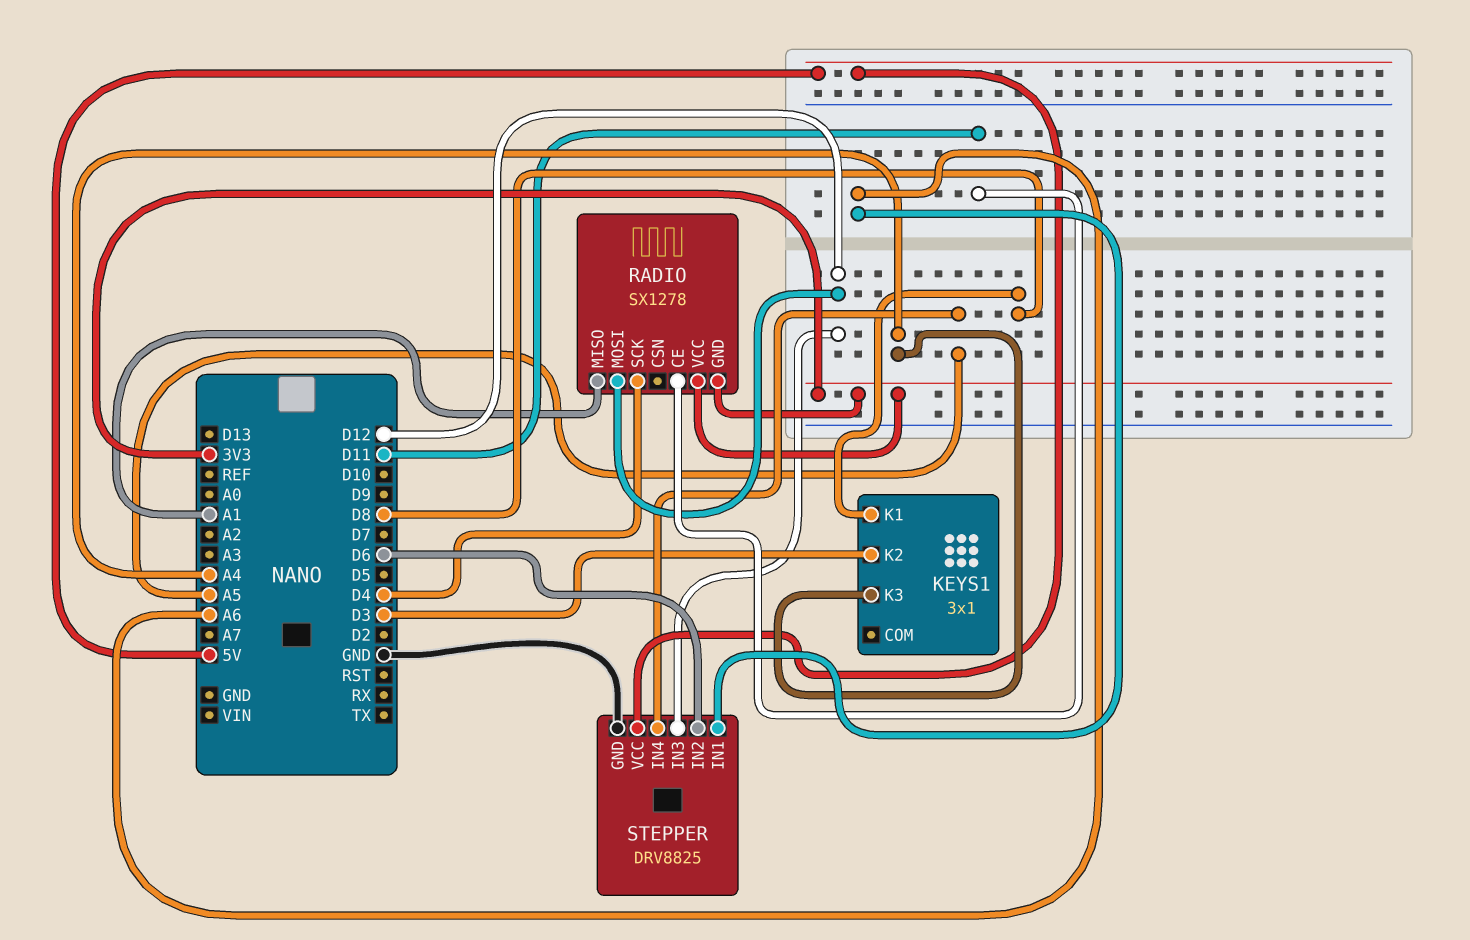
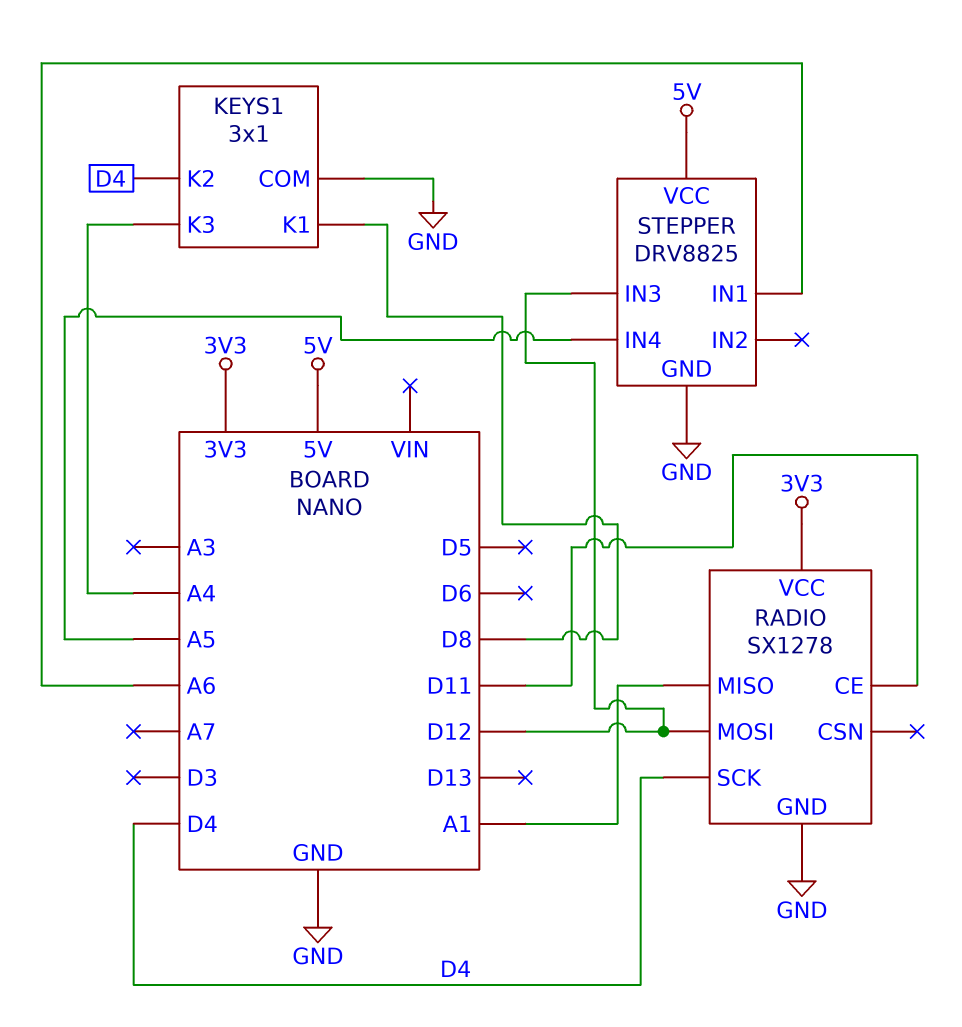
KEYS1 pin COM: none -> GND
KEYS1 pin K2: D3 -> D4
RADIO pin GND: 3V3 -> GND
STEPPER pin IN2: D6 -> none

